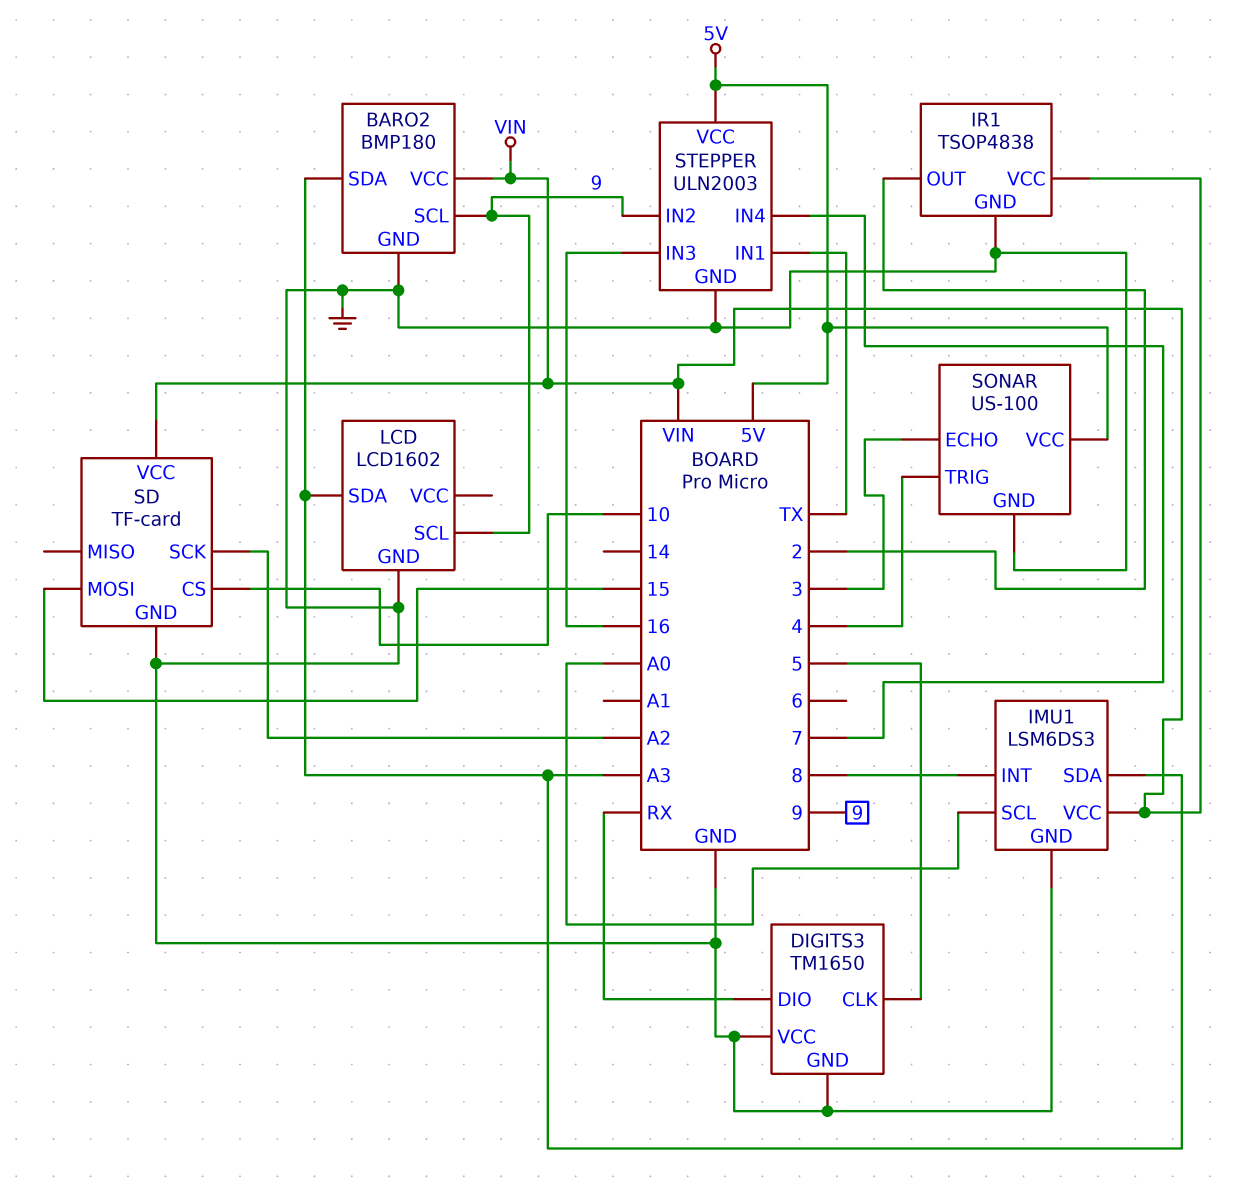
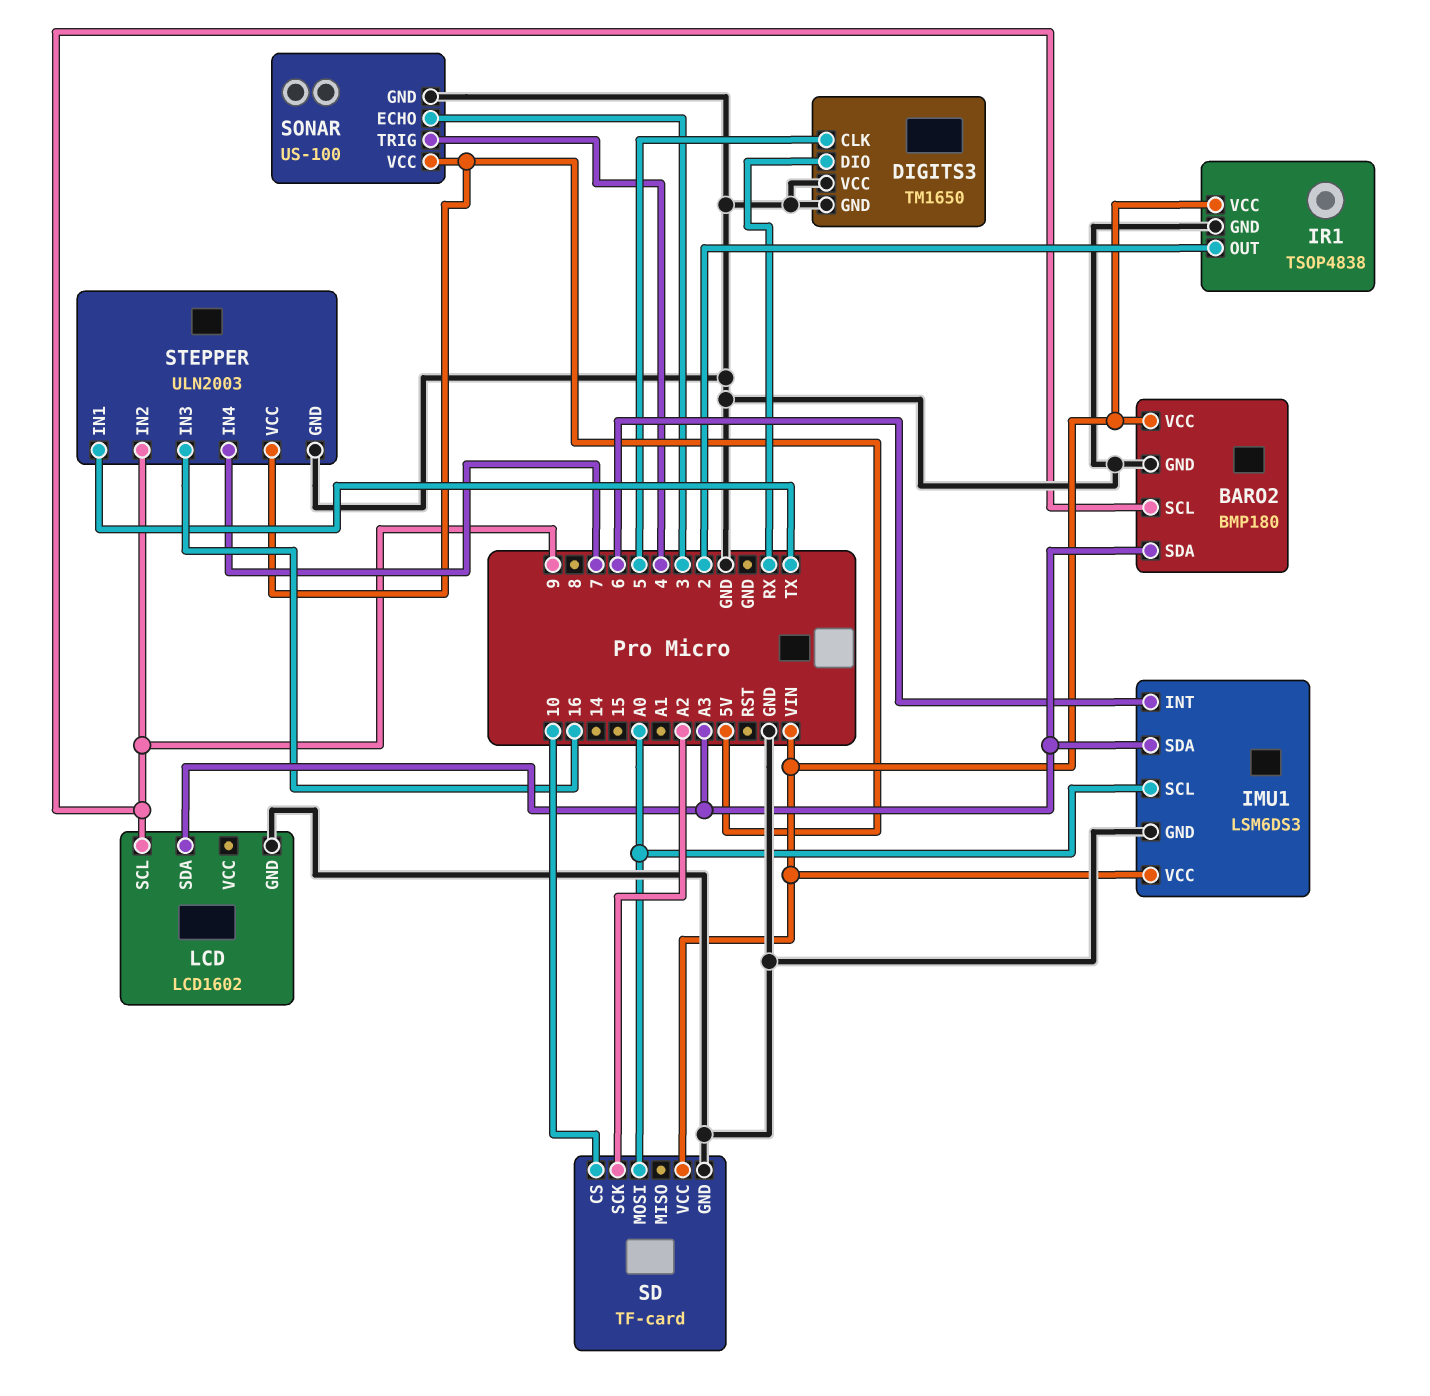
IMU1 pin INT: 8 -> 6
SD pin MOSI: 15 -> A0

